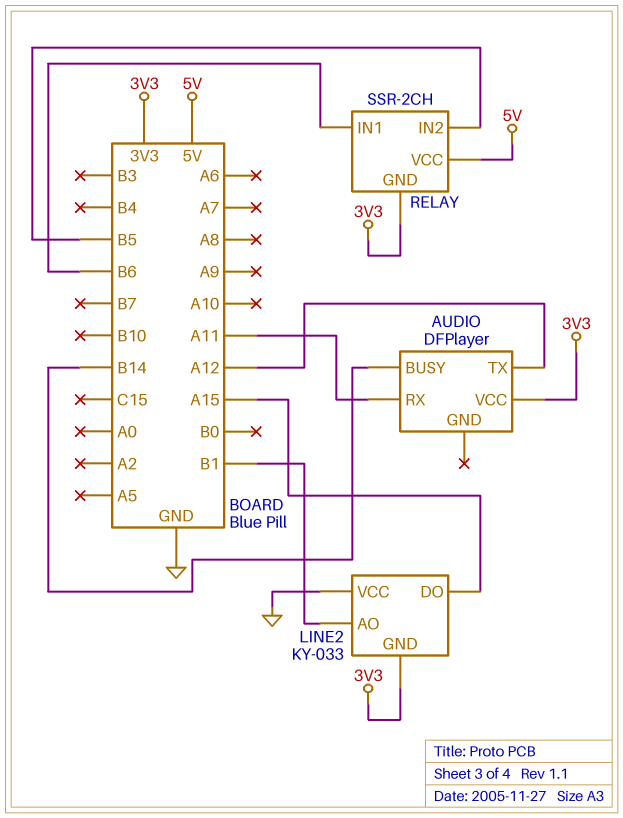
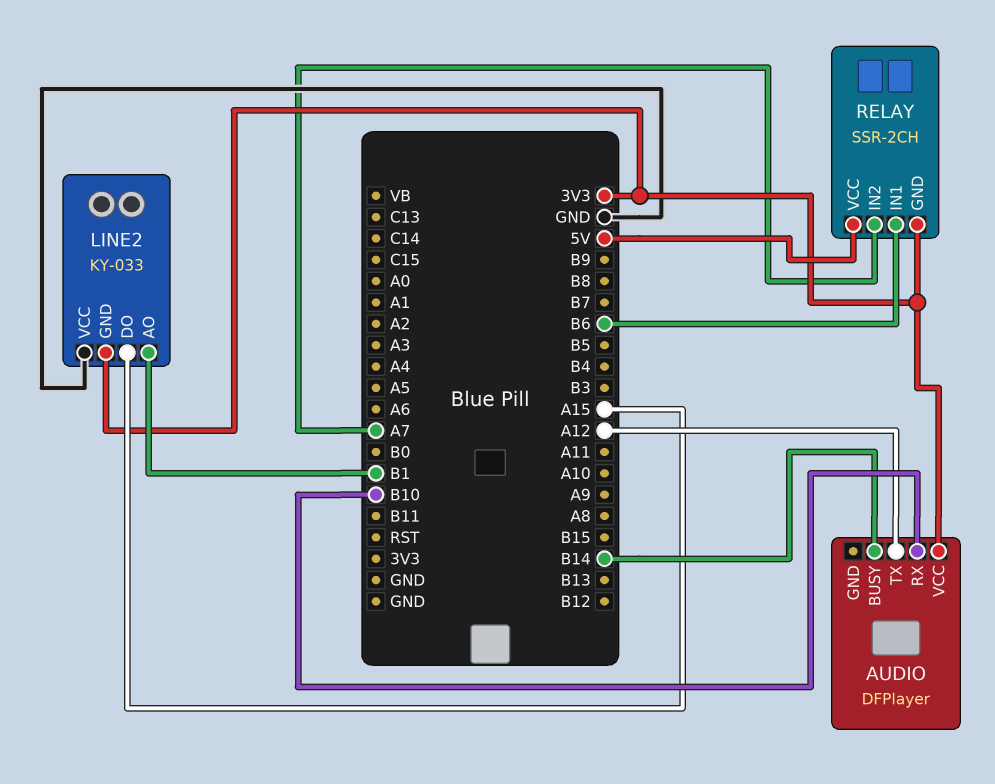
AUDIO pin RX: A11 -> B10
RELAY pin IN2: B5 -> A7

